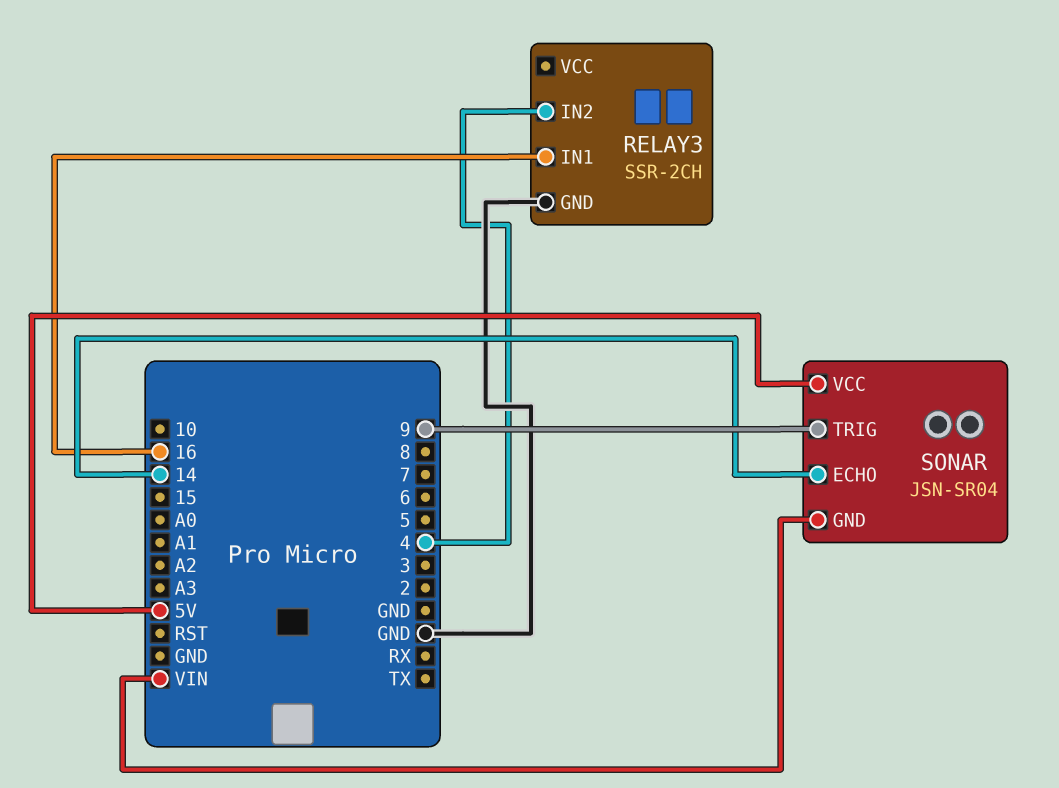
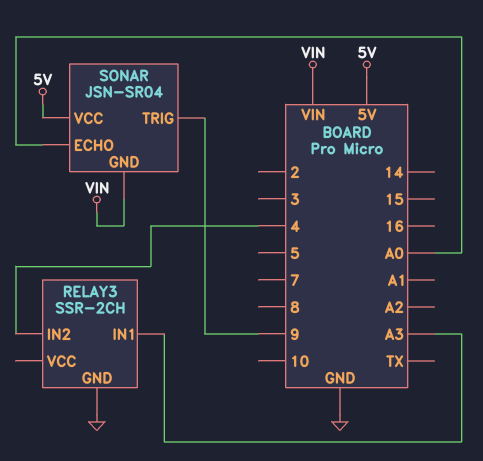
RELAY3 pin IN1: 16 -> A3
SONAR pin ECHO: 14 -> A0

